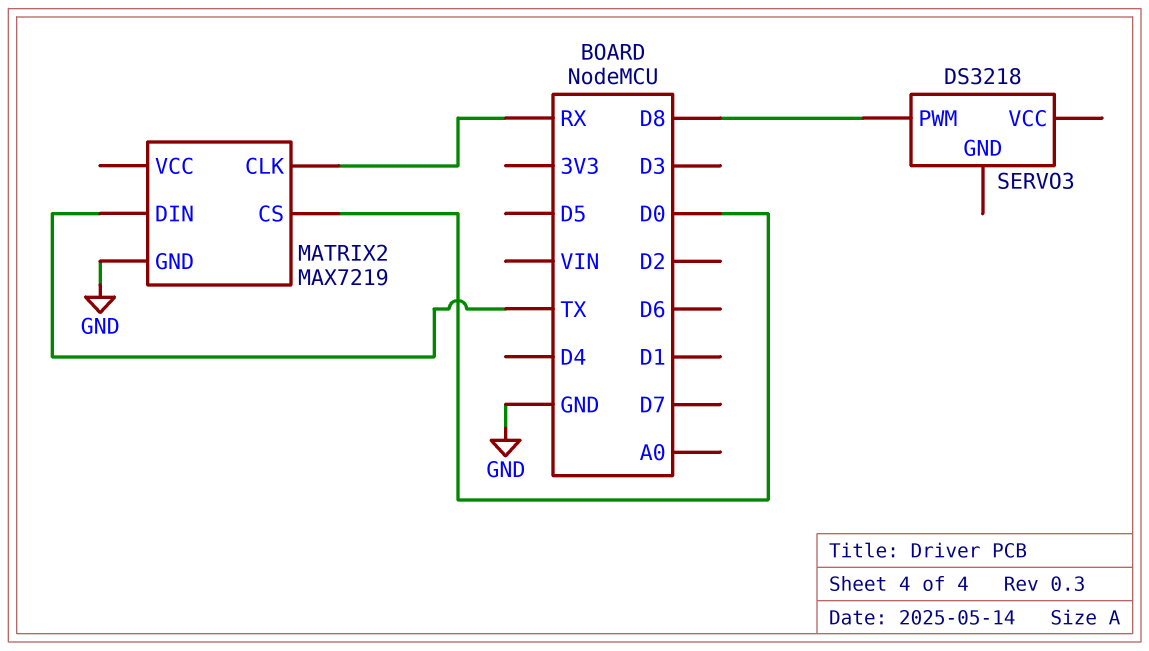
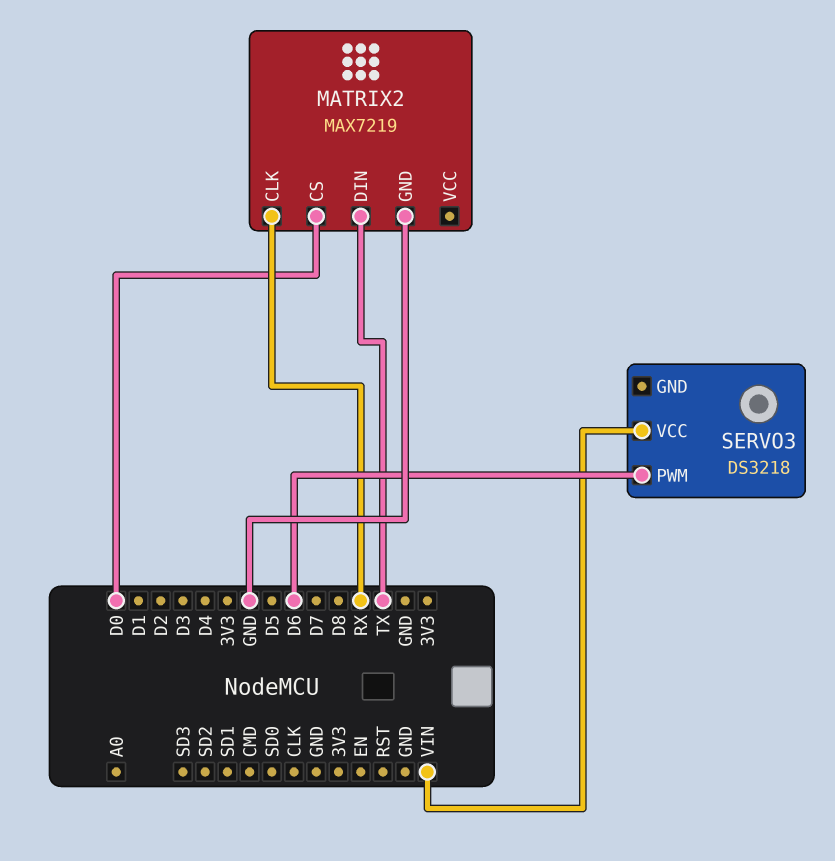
SERVO3 pin PWM: D8 -> D6
SERVO3 pin VCC: none -> VIN

